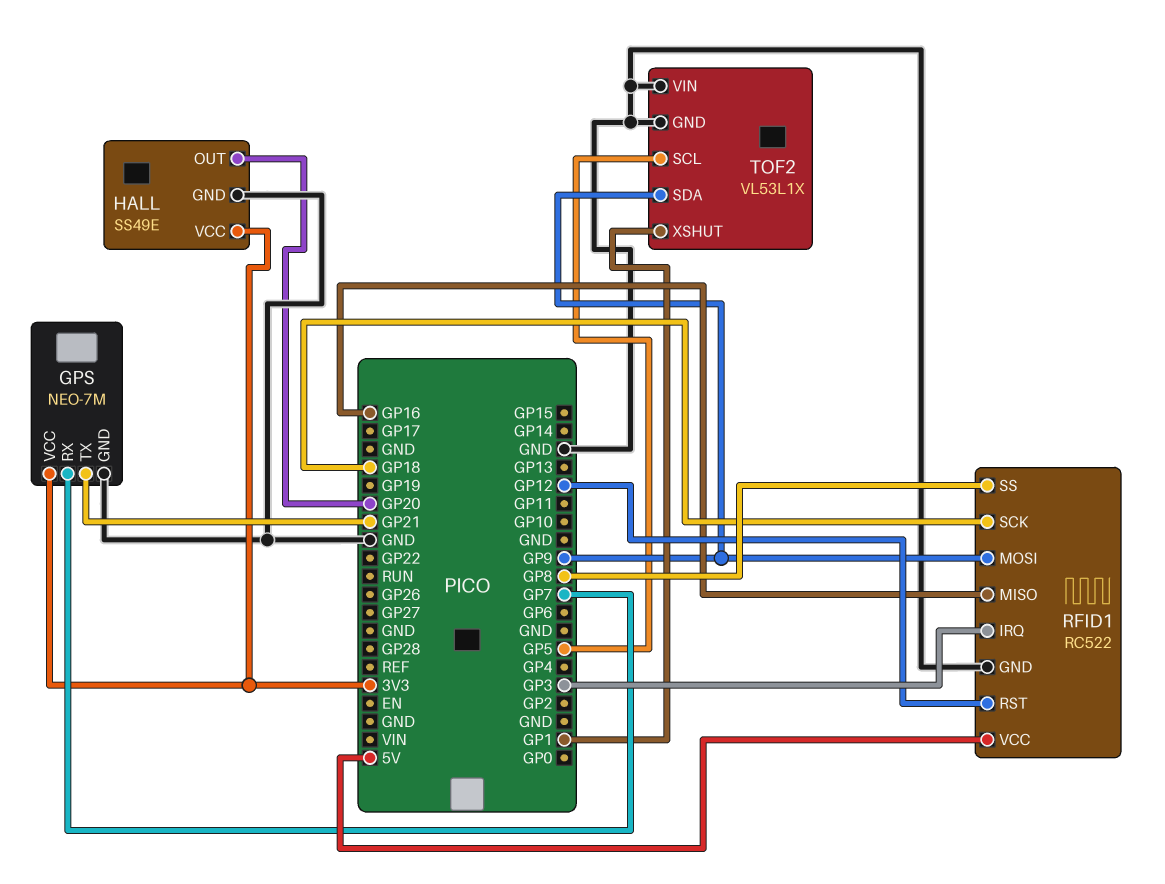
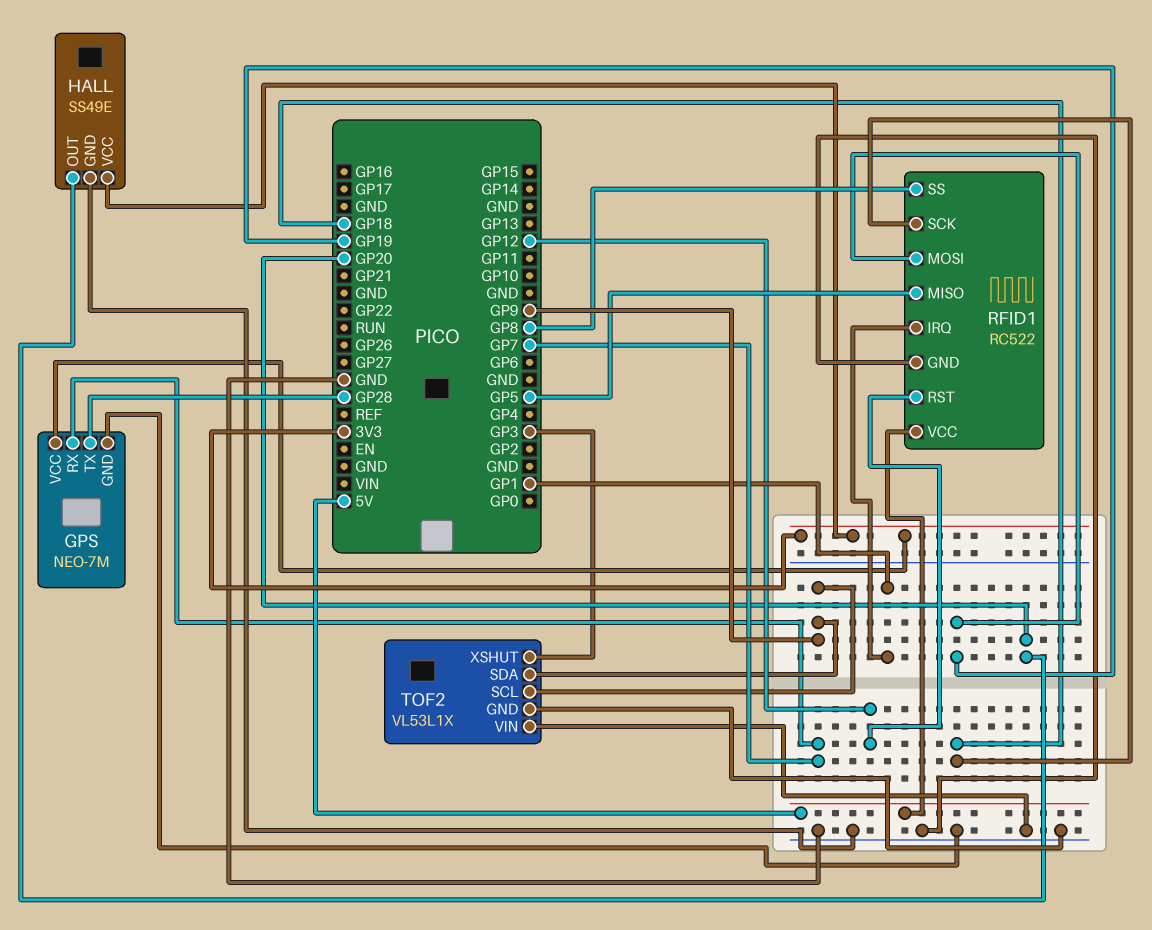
GPS pin TX: GP21 -> GP28
RFID1 pin IRQ: GP3 -> GP1
RFID1 pin MISO: GP16 -> GP5
RFID1 pin MOSI: GP9 -> GP19
TOF2 pin SCL: GP5 -> GP9
TOF2 pin XSHUT: GP1 -> GP3

